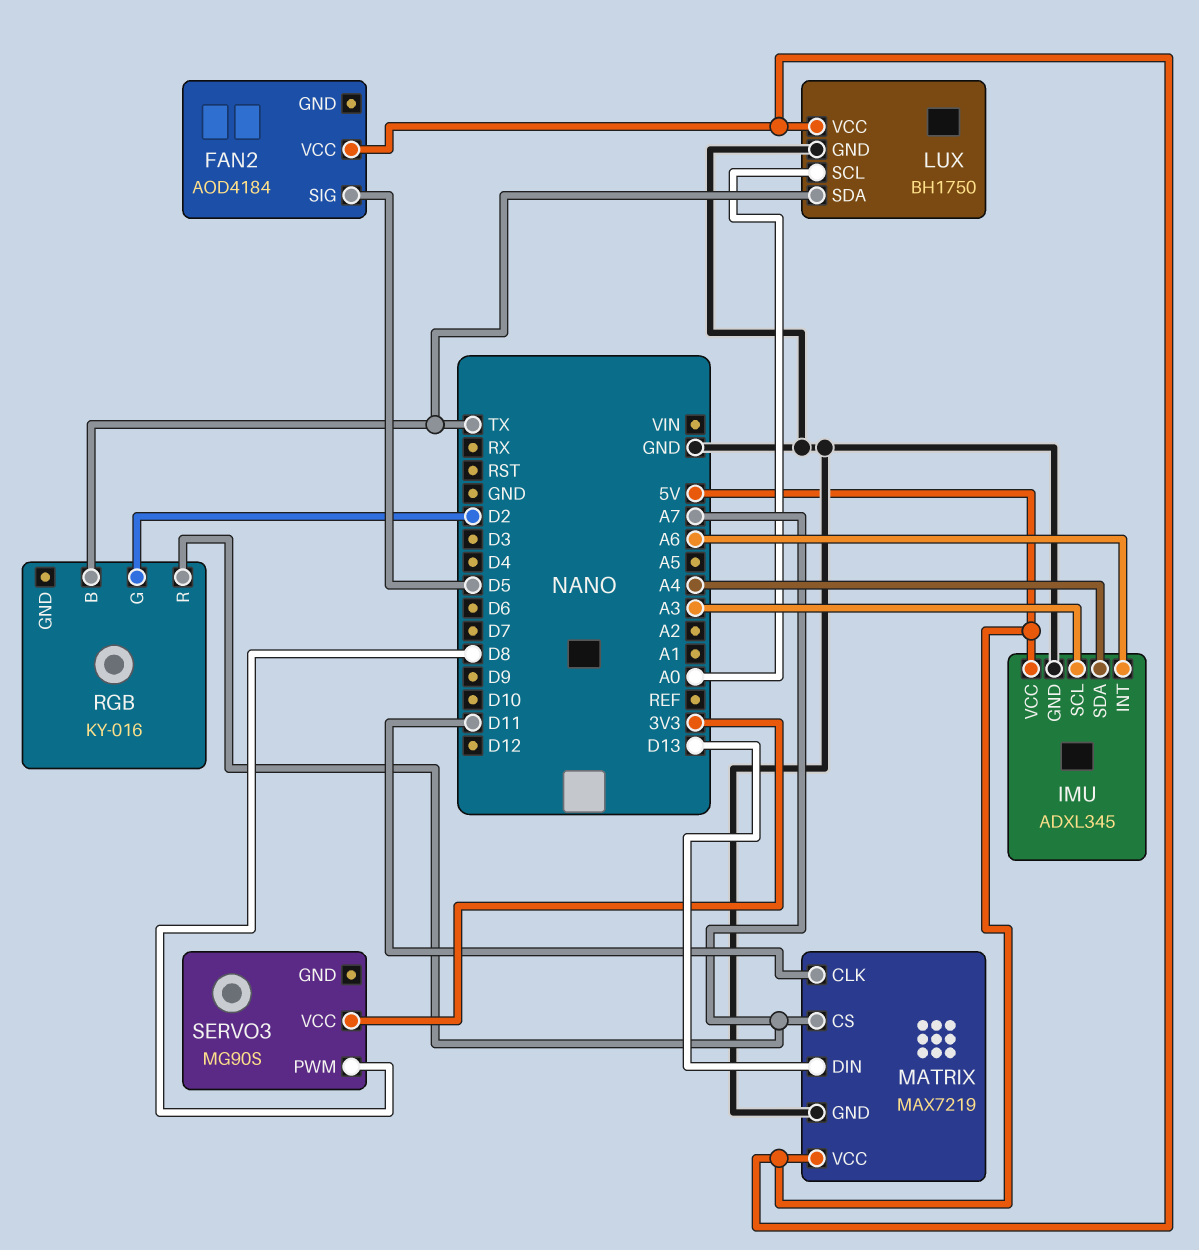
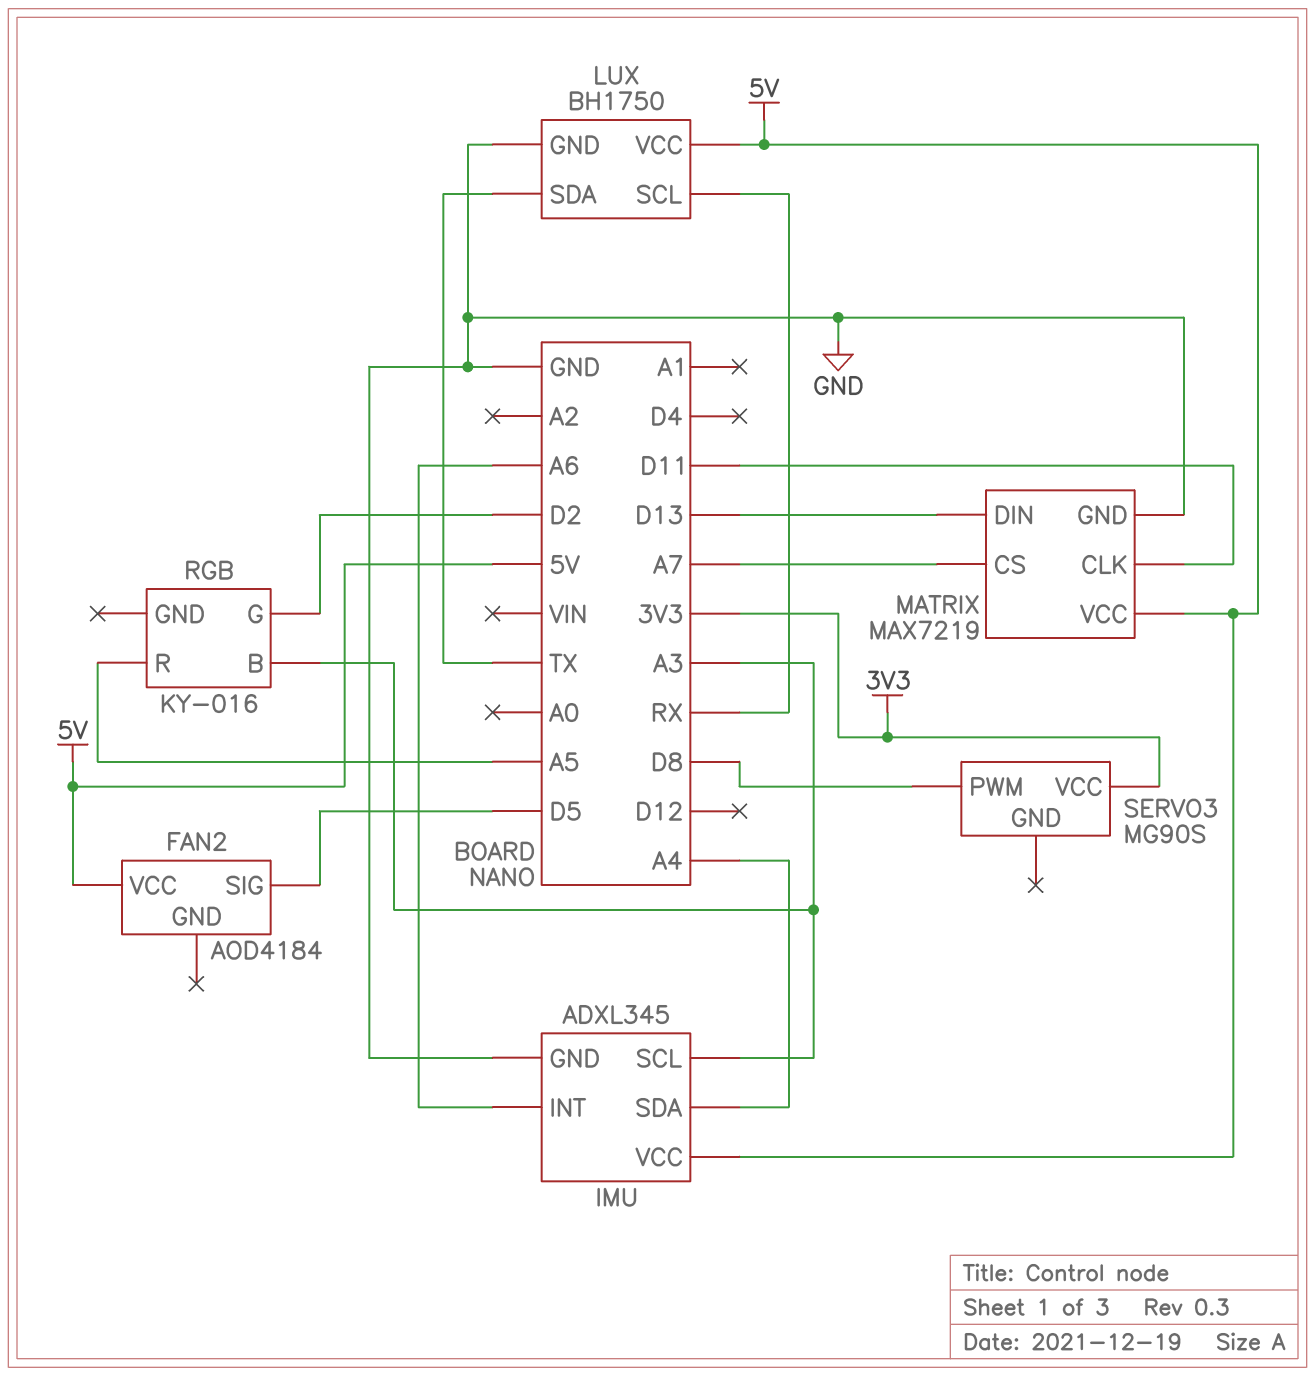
LUX pin SCL: A0 -> RX
RGB pin B: TX -> A3
RGB pin R: A7 -> A5

